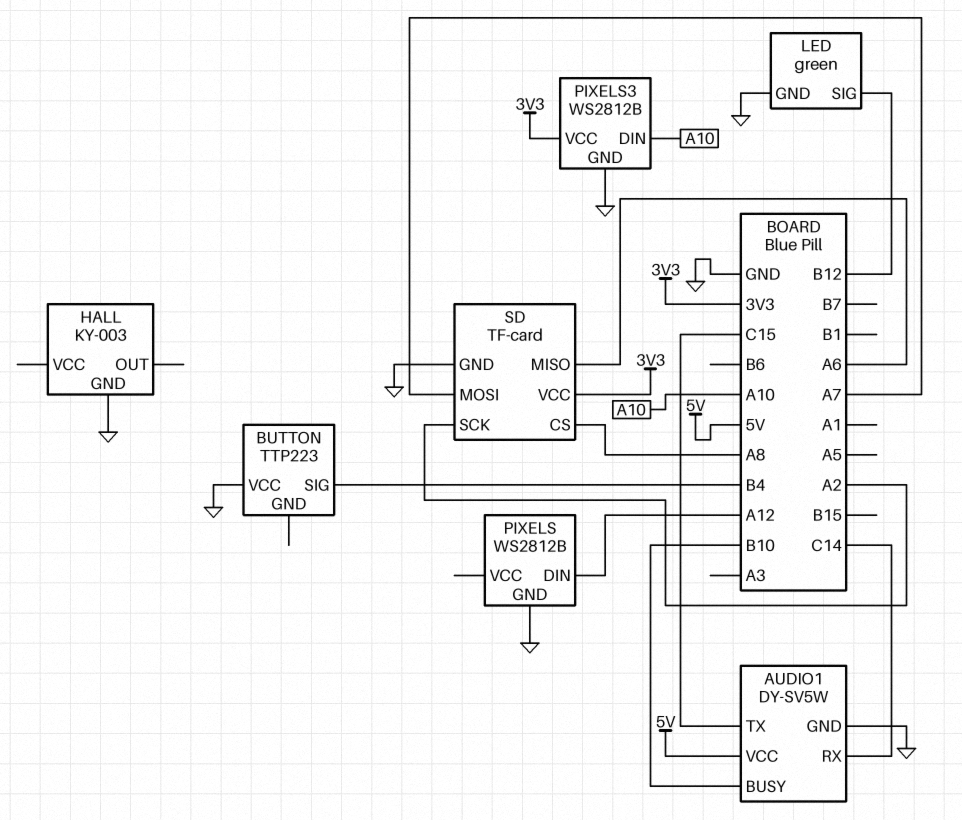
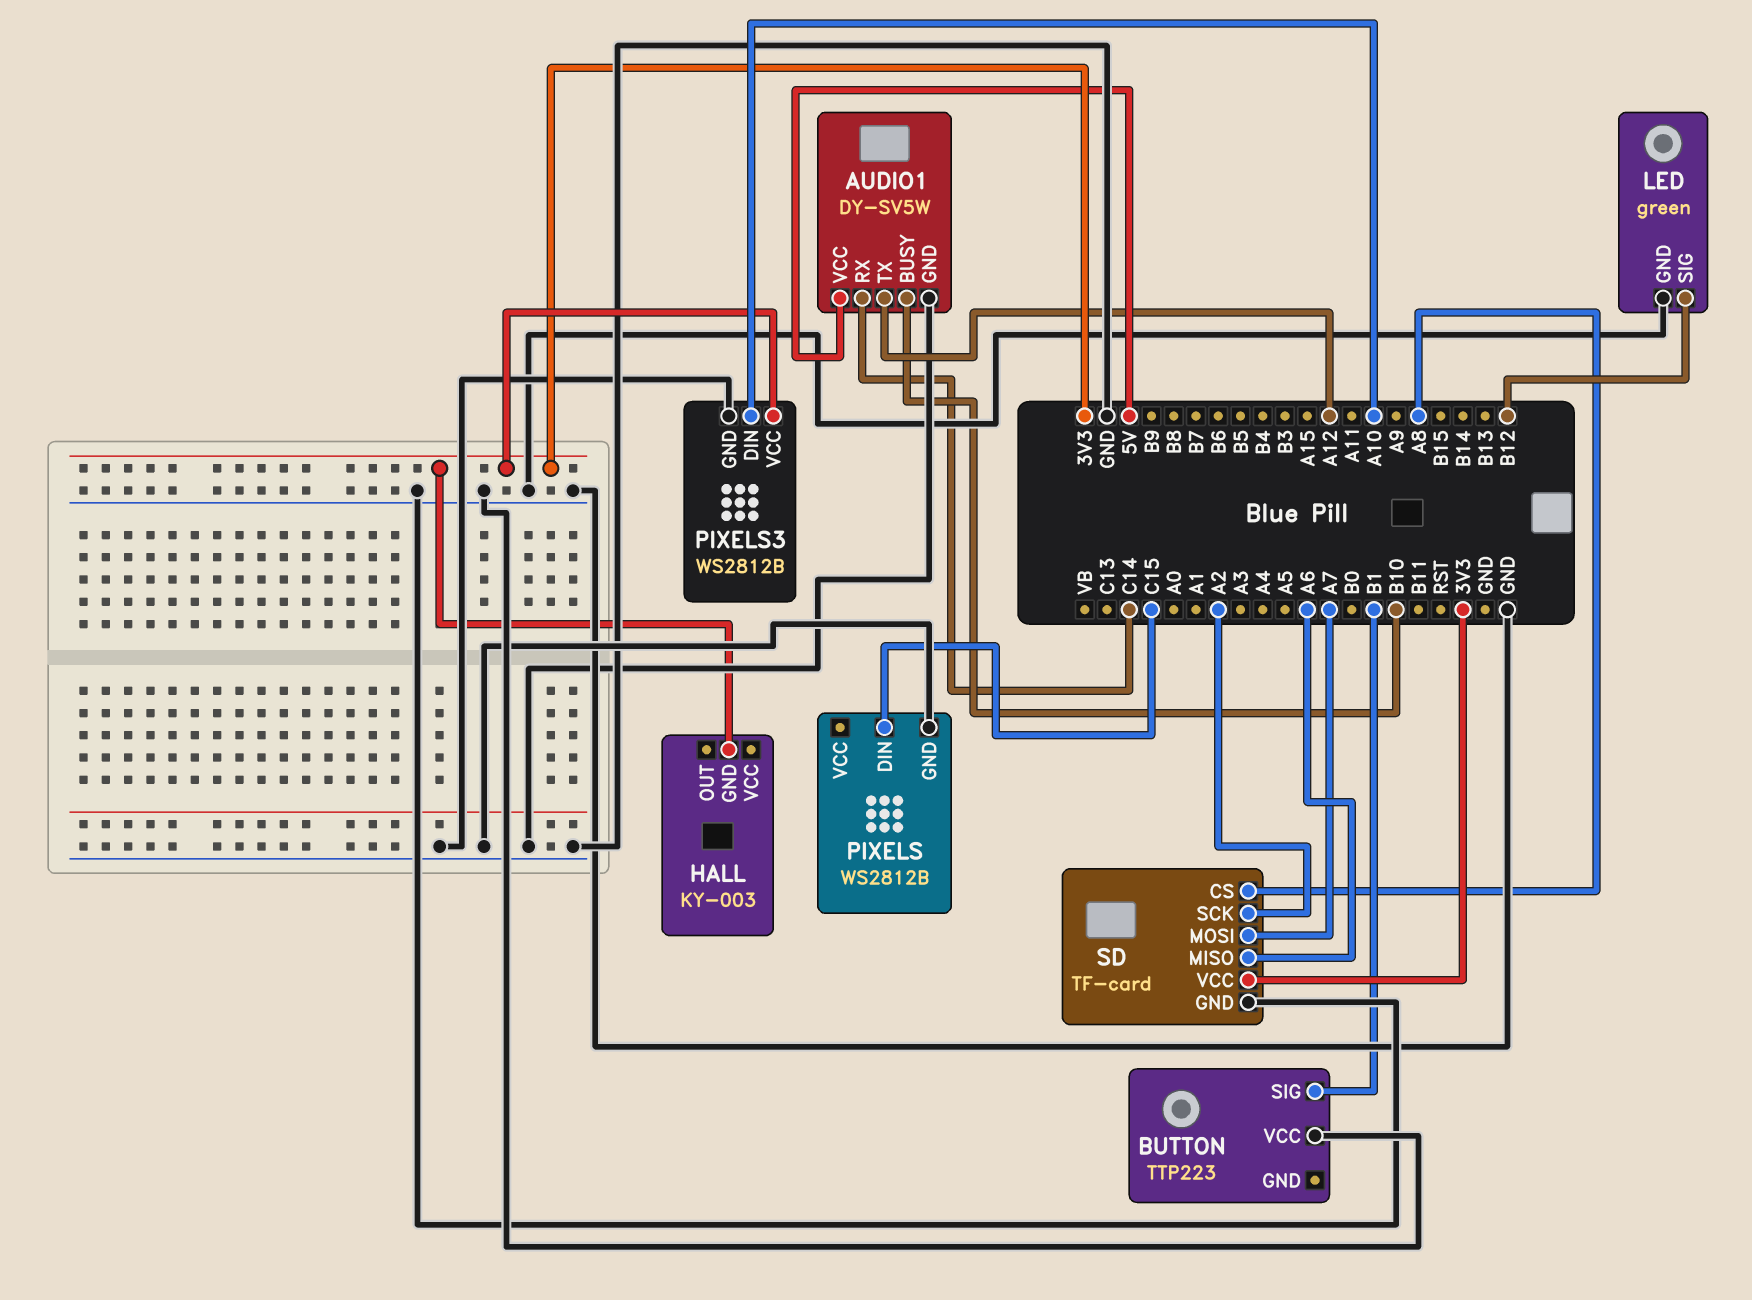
AUDIO1 pin TX: C15 -> A12
BUTTON pin SIG: B4 -> B1
HALL pin GND: GND -> 3V3
PIXELS pin DIN: A12 -> C15

